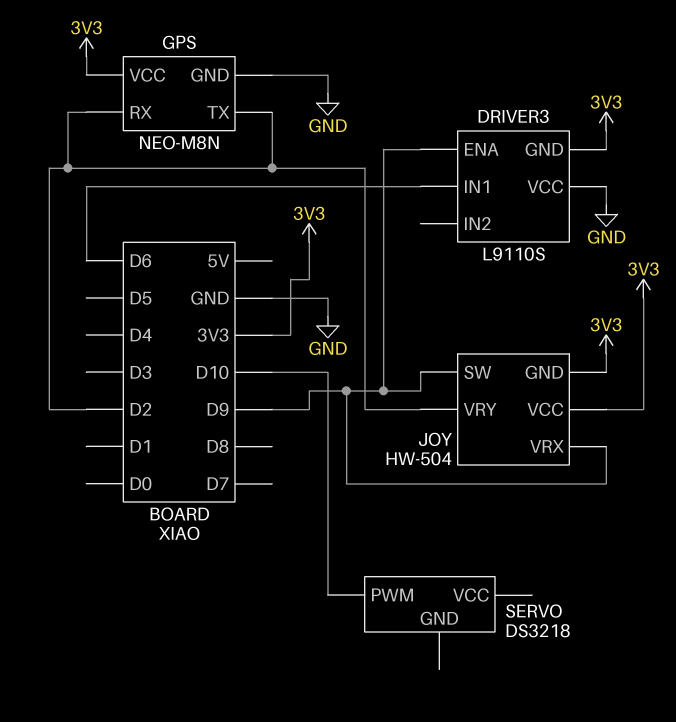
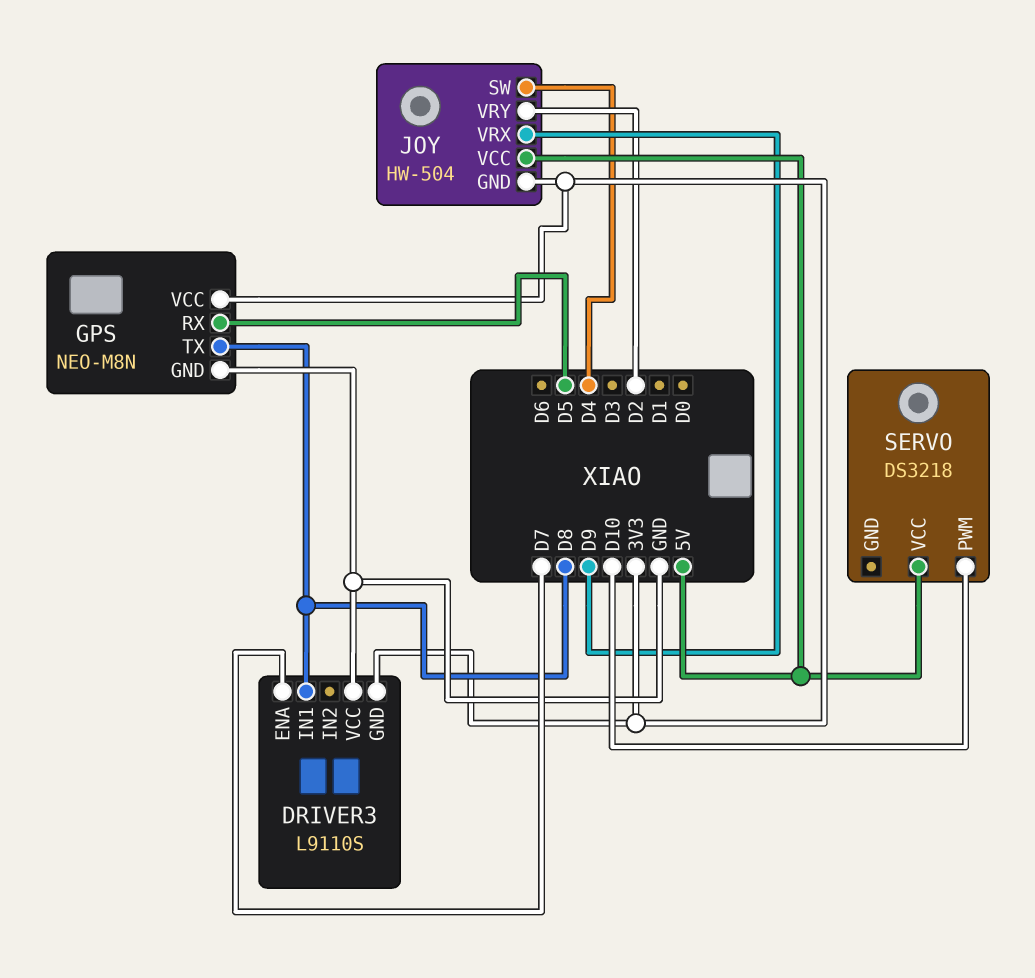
DRIVER3 pin ENA: D9 -> D7
DRIVER3 pin IN1: D6 -> D8
GPS pin RX: D2 -> D5
GPS pin TX: D2 -> D8
JOY pin SW: D9 -> D4
JOY pin VCC: 3V3 -> 5V
SERVO pin VCC: none -> 5V

